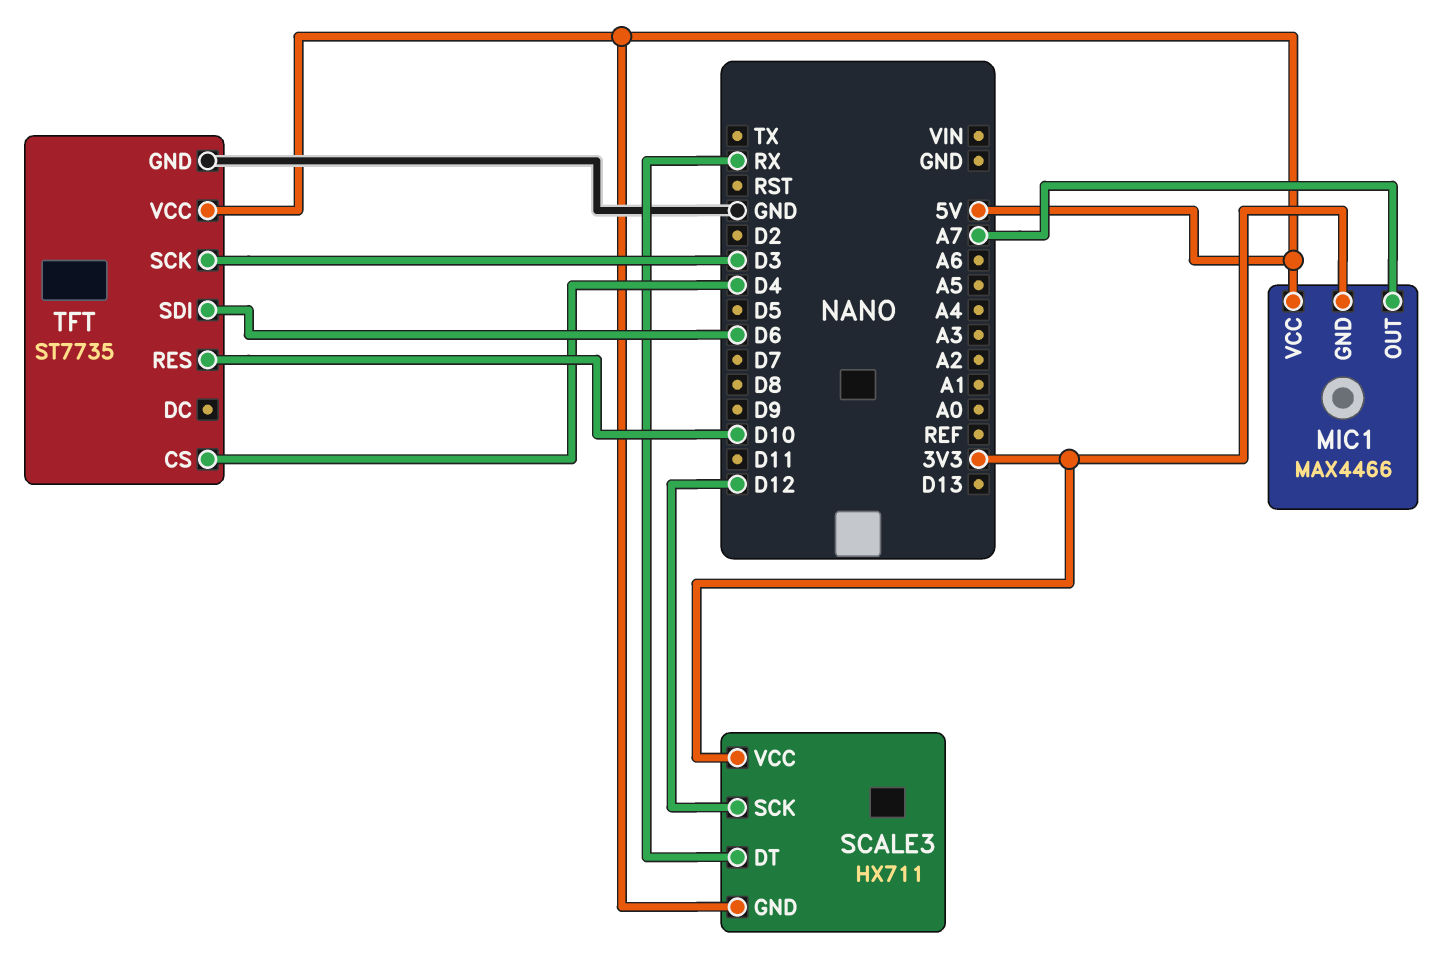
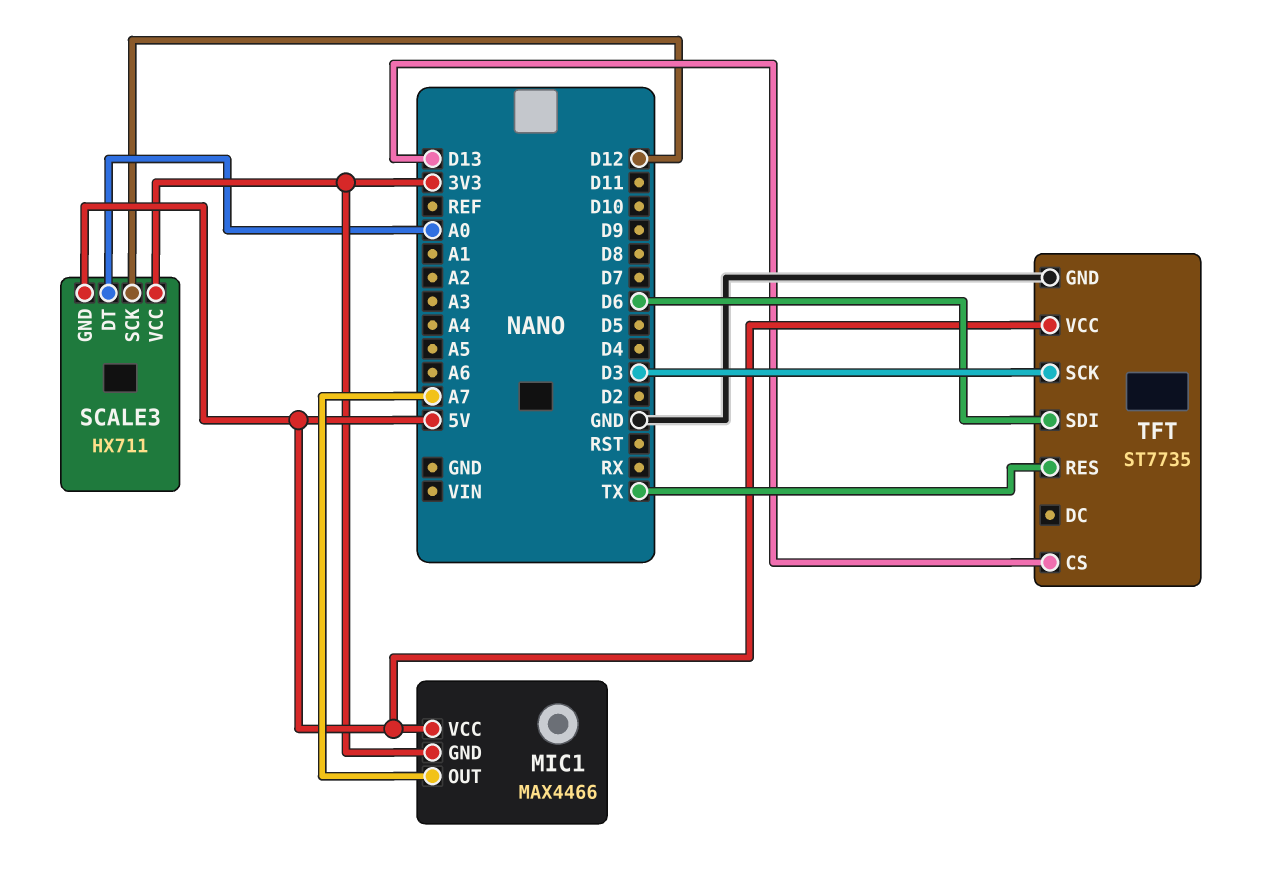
SCALE3 pin DT: RX -> A0
TFT pin CS: D4 -> D13
TFT pin RES: D10 -> TX

